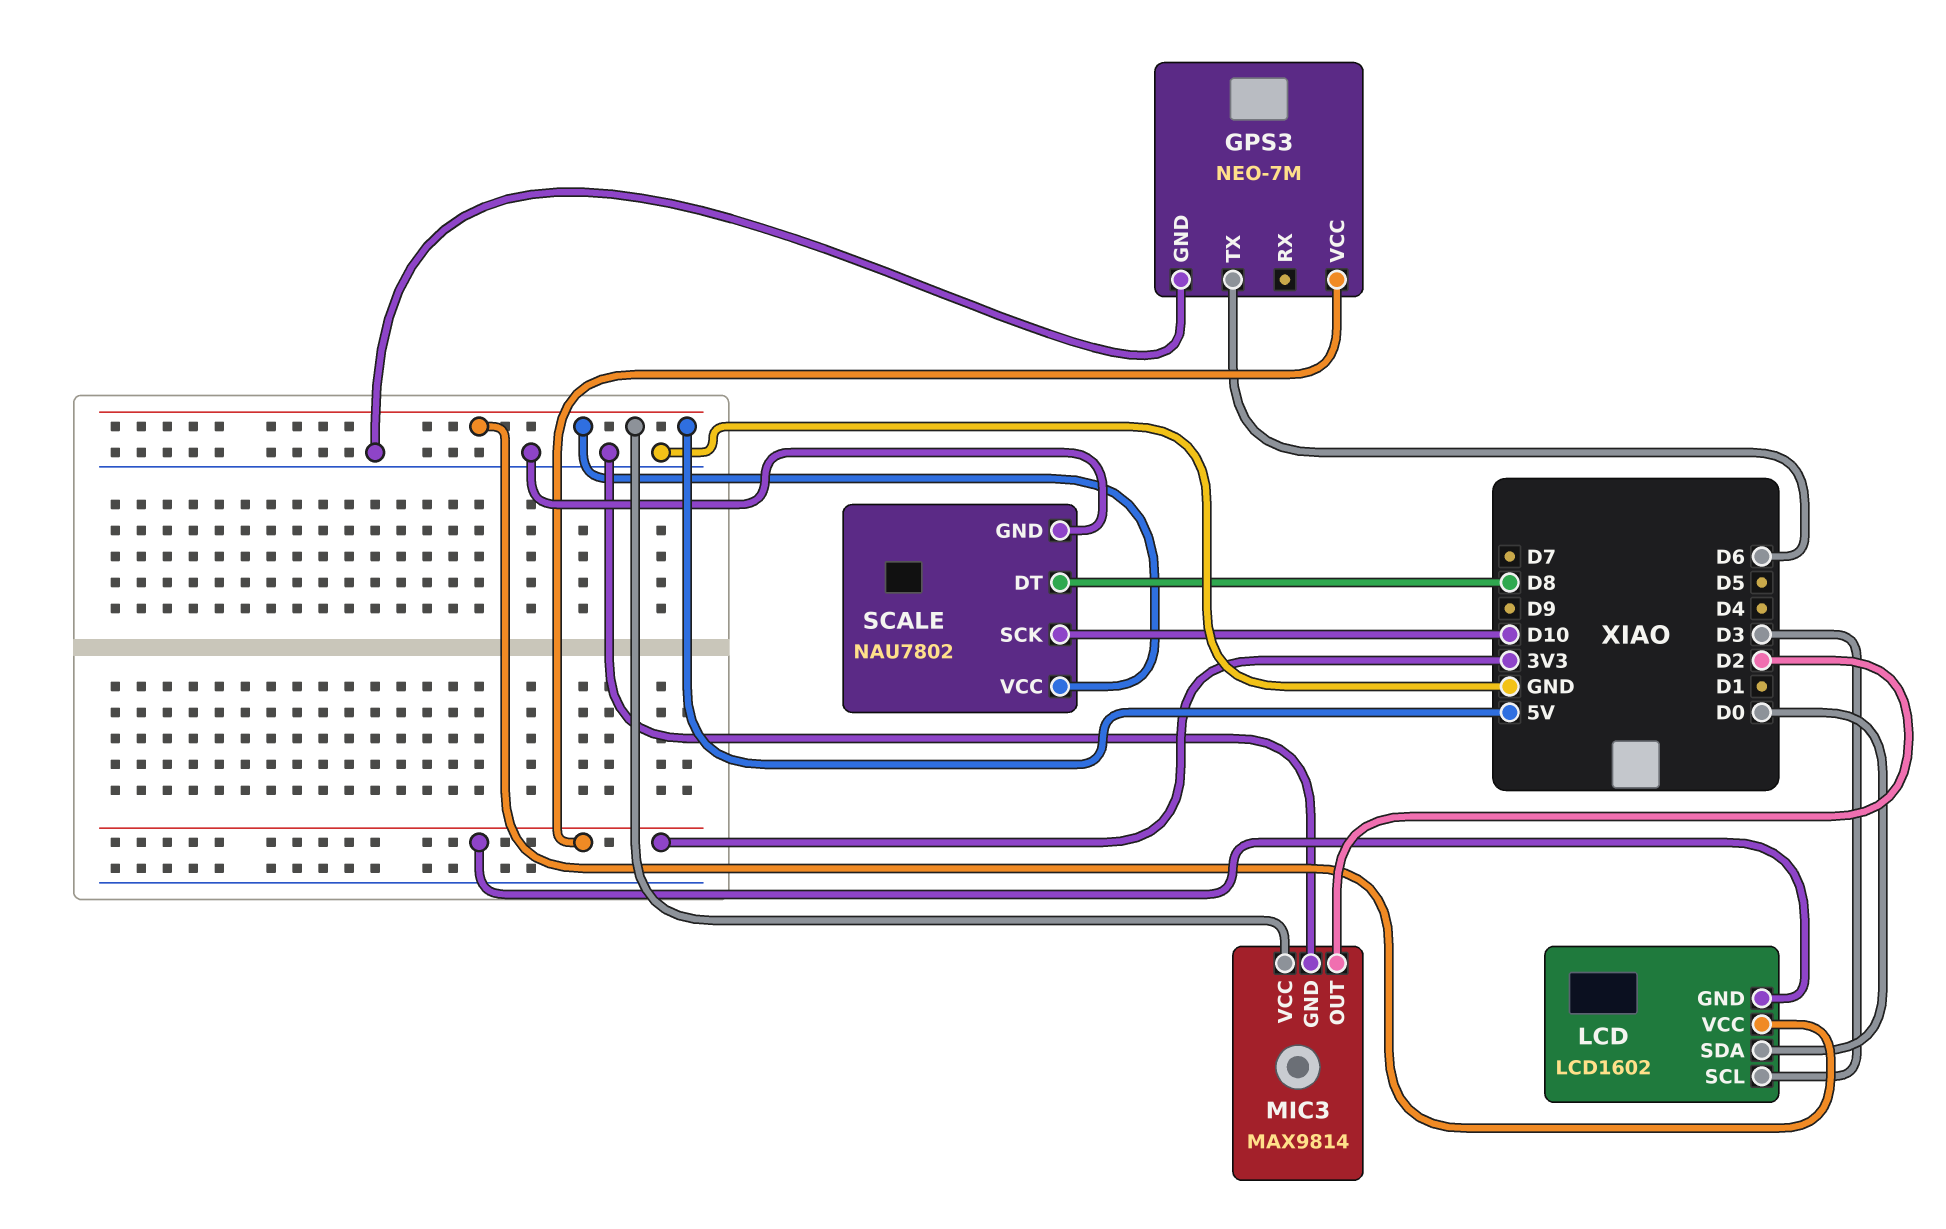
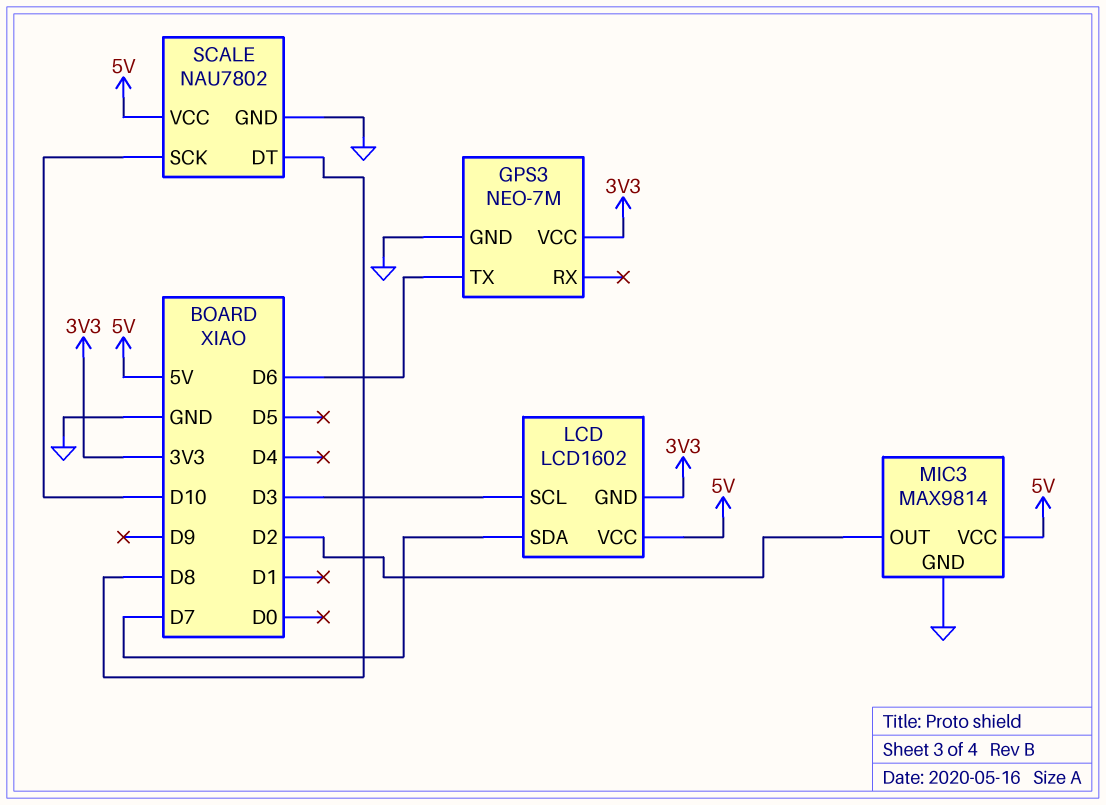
LCD pin SDA: D0 -> D7

